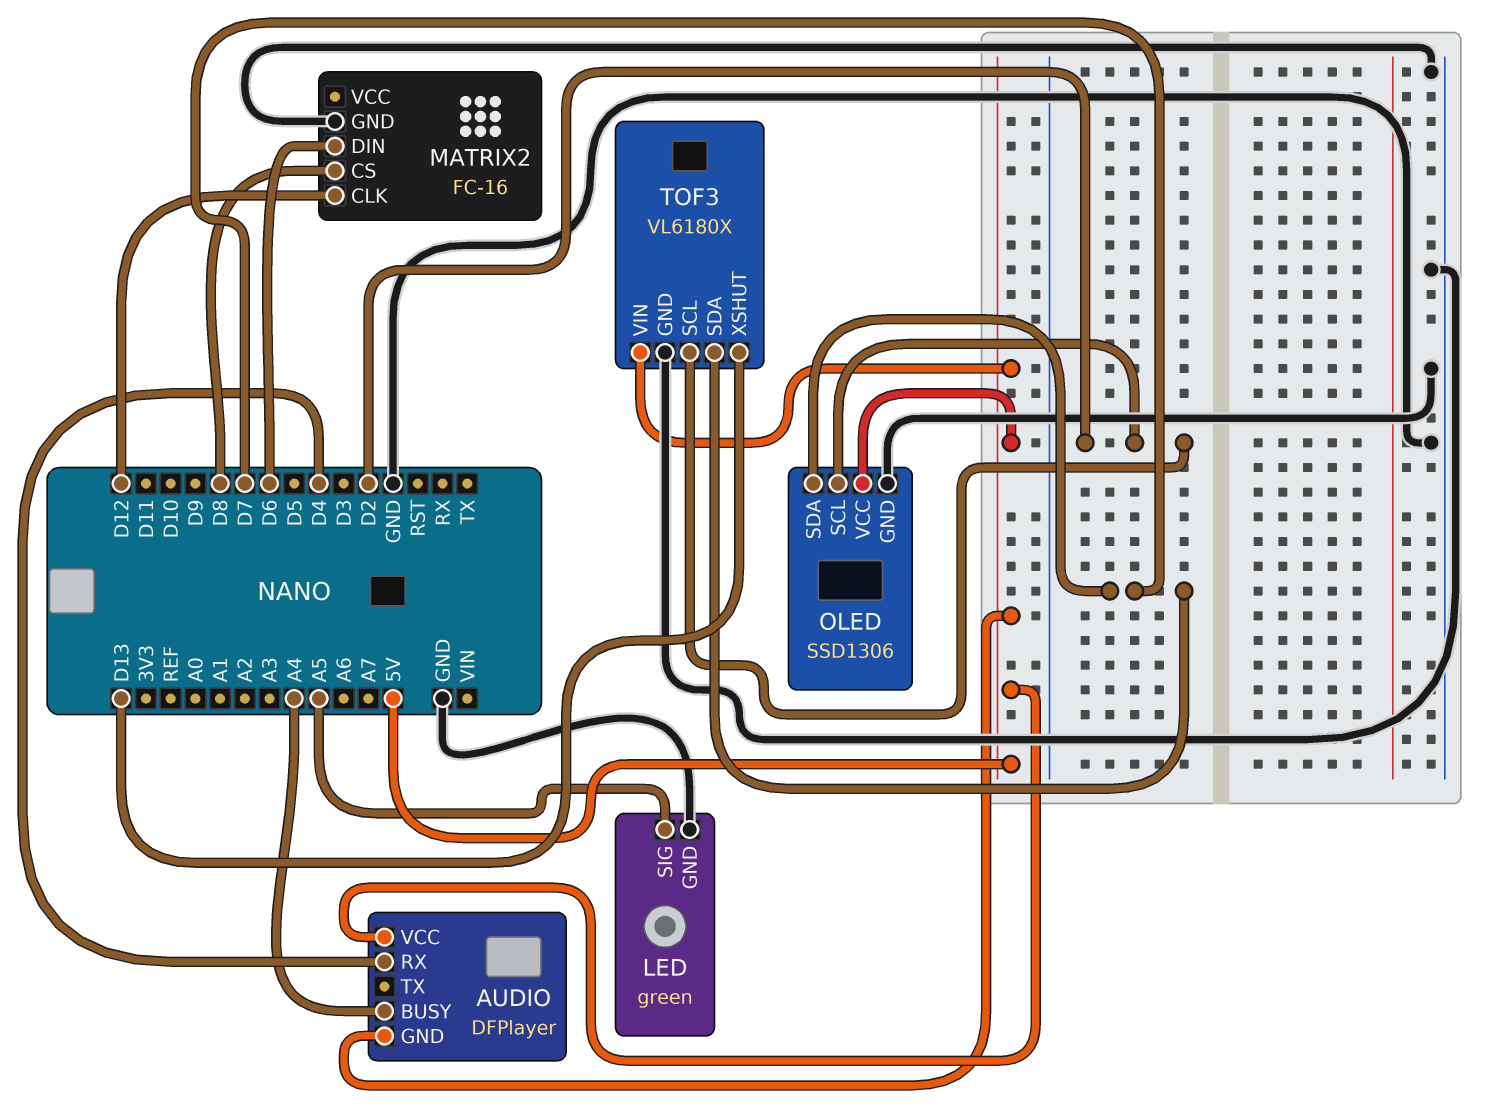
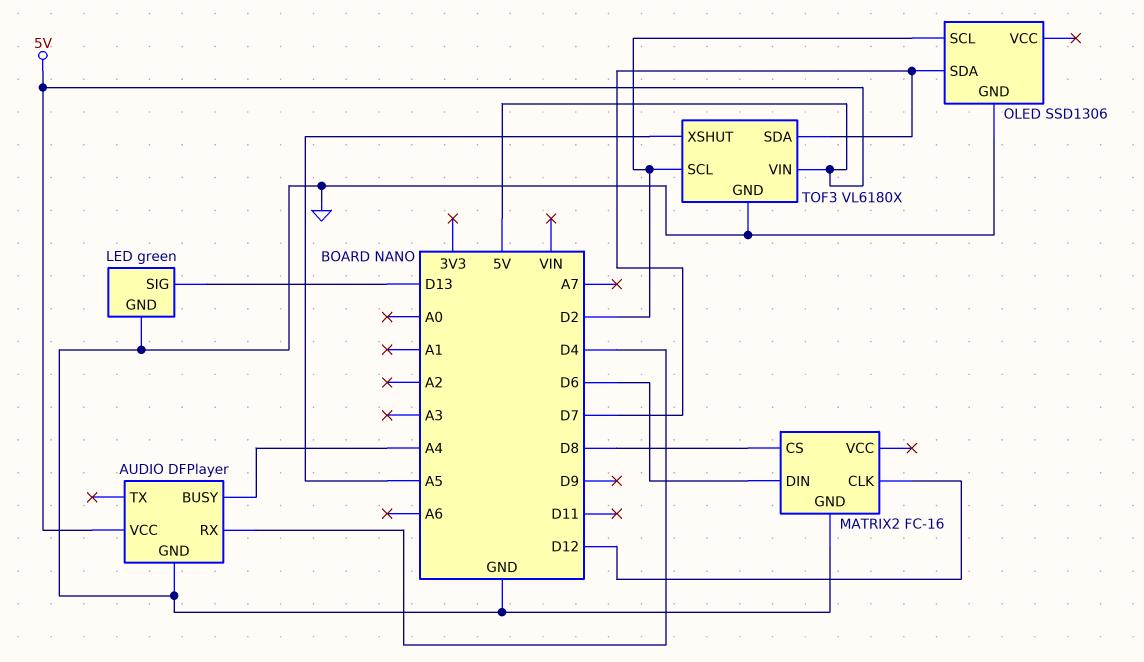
AUDIO pin GND: 5V -> GND
LED pin SIG: A5 -> D13
OLED pin VCC: 5V -> none
TOF3 pin XSHUT: D13 -> A5

